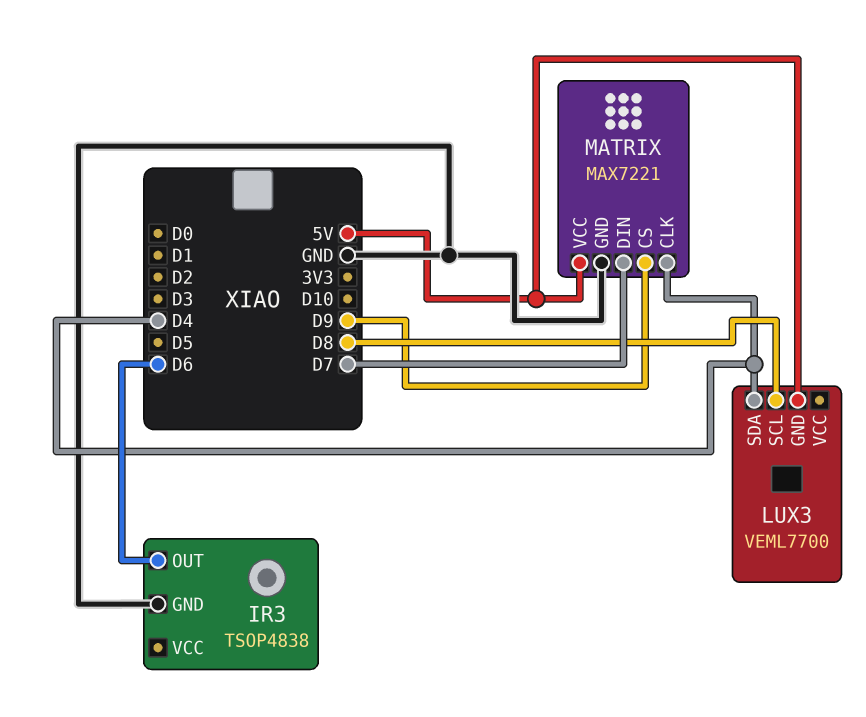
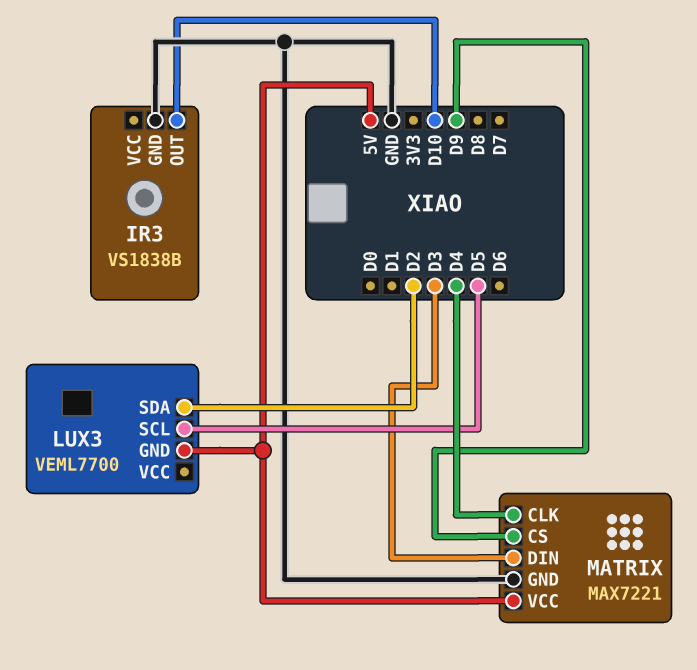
IR3: TSOP4838 -> VS1838B
IR3 pin OUT: D6 -> D10
LUX3 pin SCL: D8 -> D5
LUX3 pin SDA: D4 -> D2
MATRIX pin DIN: D7 -> D3

